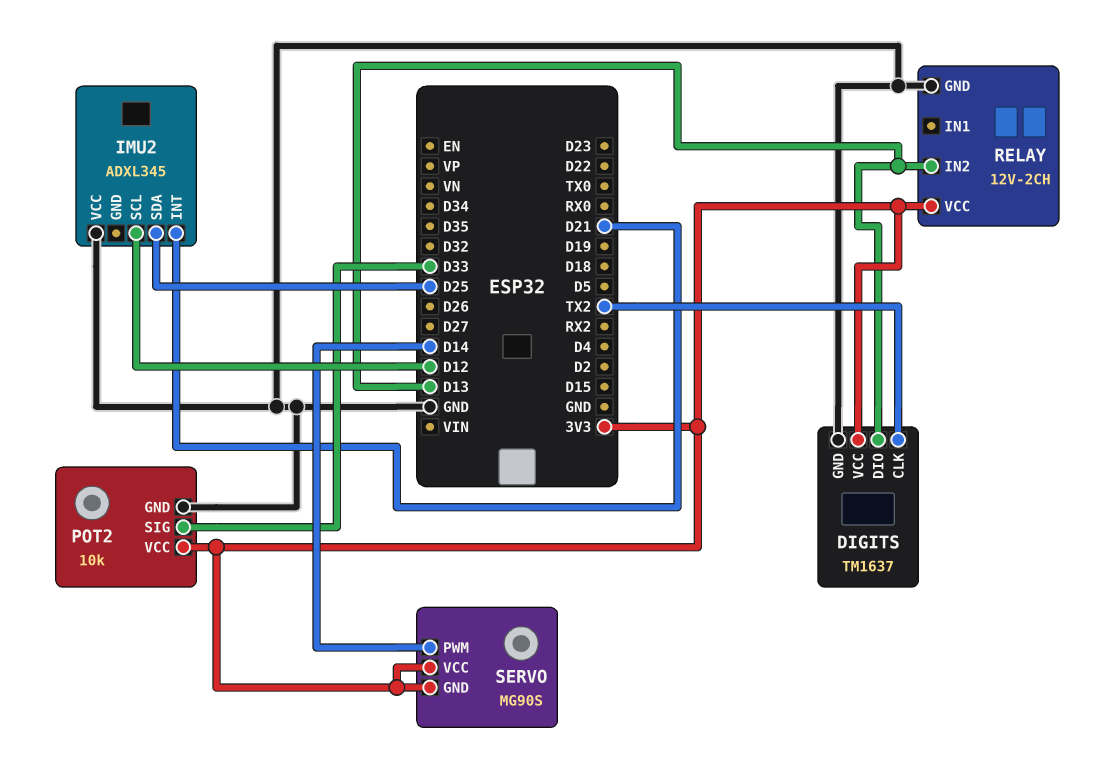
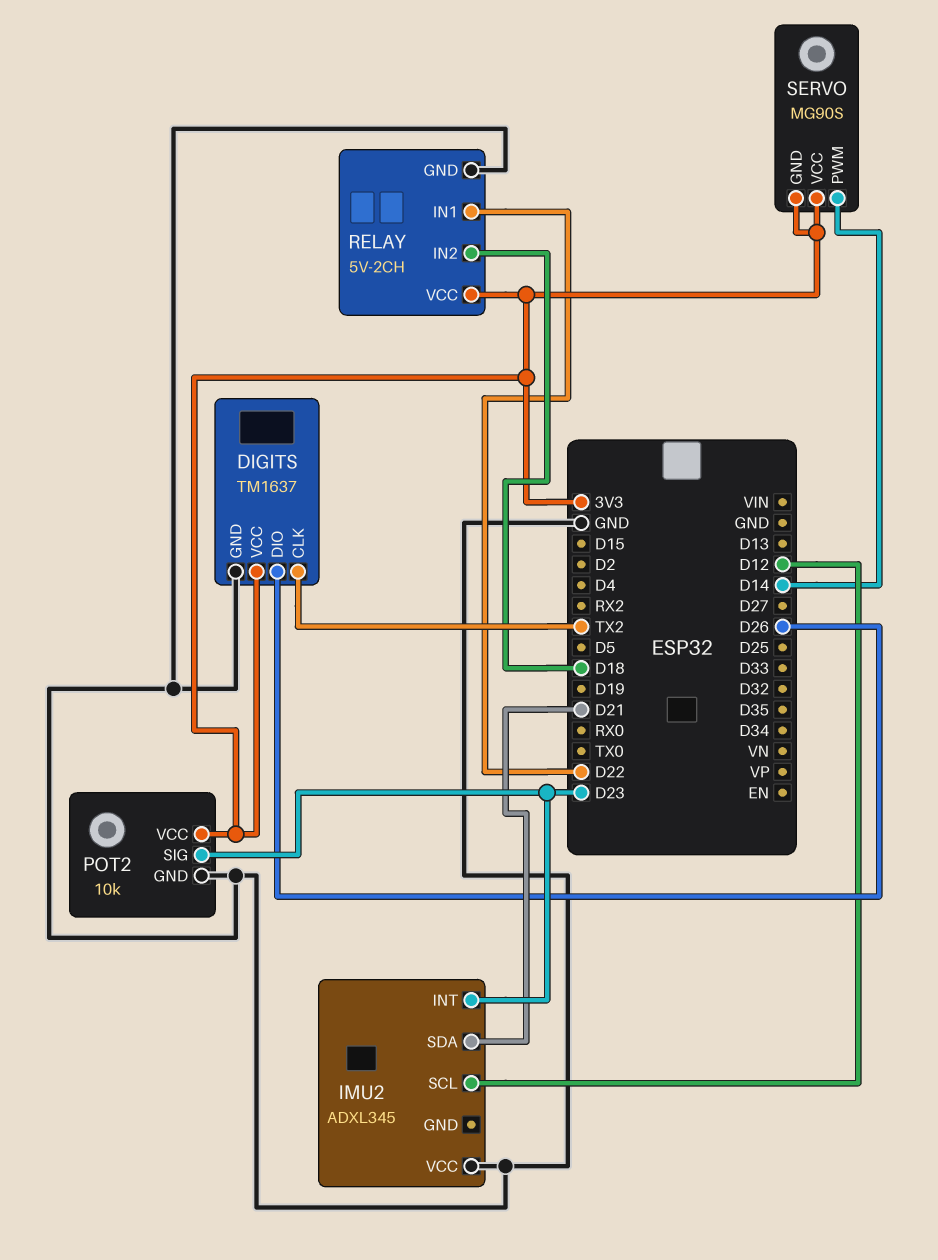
DIGITS pin DIO: D13 -> D26
IMU2 pin INT: D21 -> D23
IMU2 pin SDA: D25 -> D21
POT2 pin SIG: D33 -> D23
RELAY: 12V-2CH -> 5V-2CH
RELAY pin IN1: none -> D22
RELAY pin IN2: D13 -> D18

